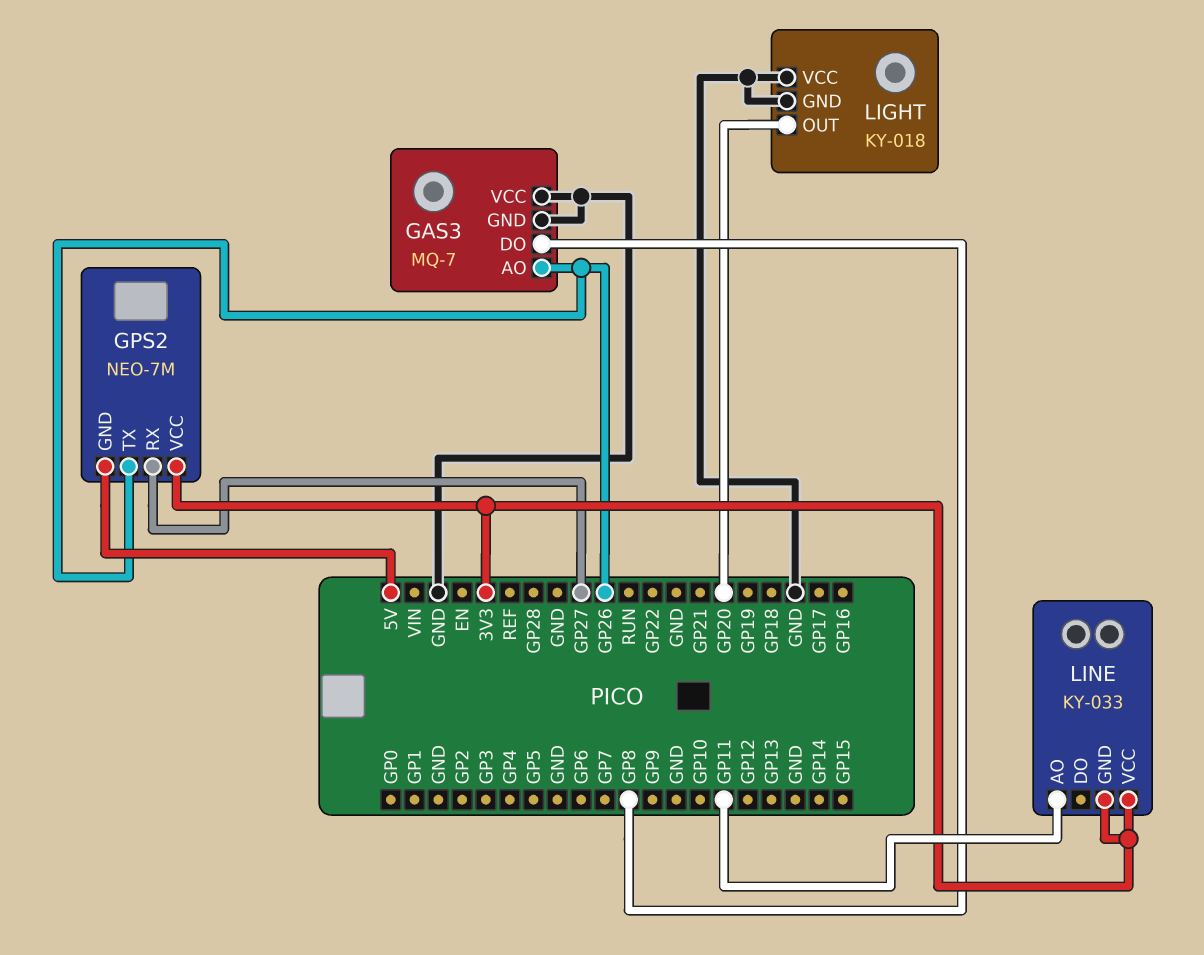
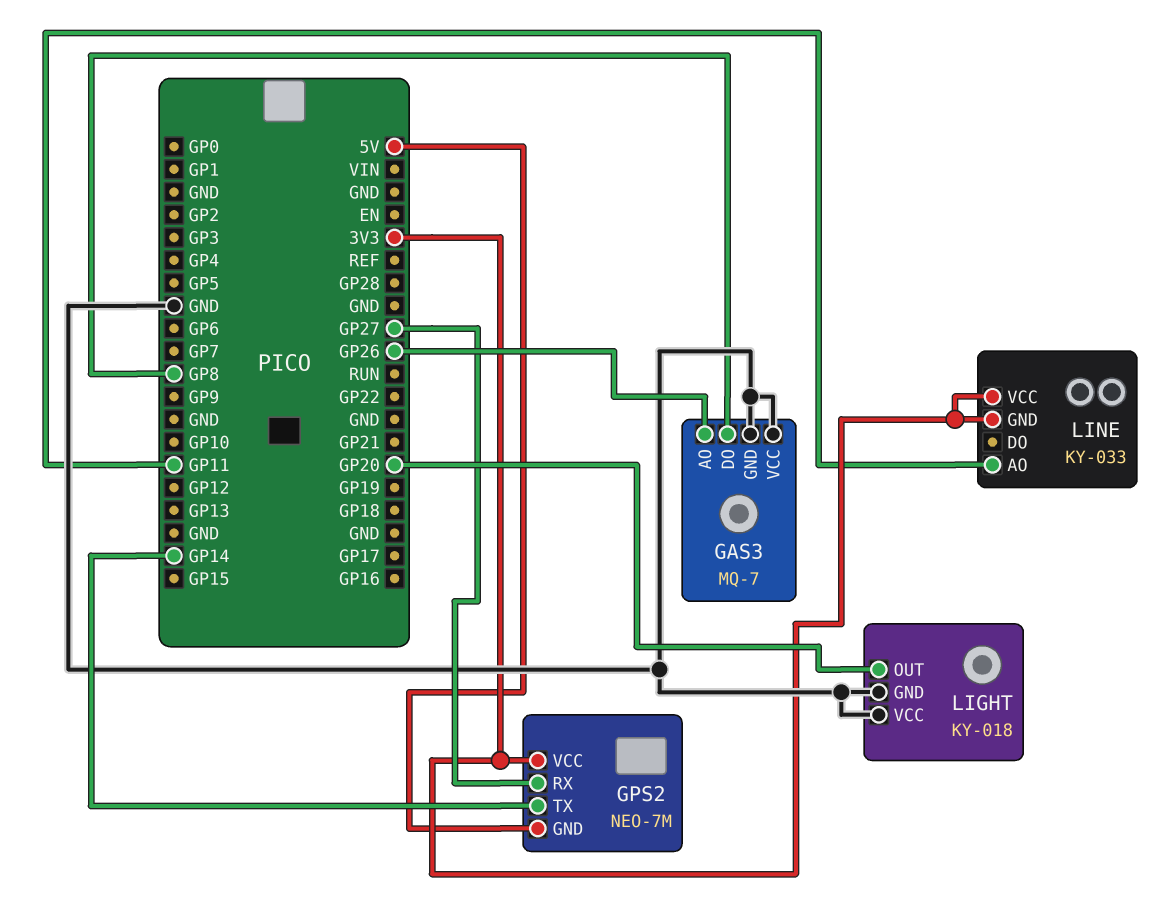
GPS2 pin TX: GP26 -> GP14

